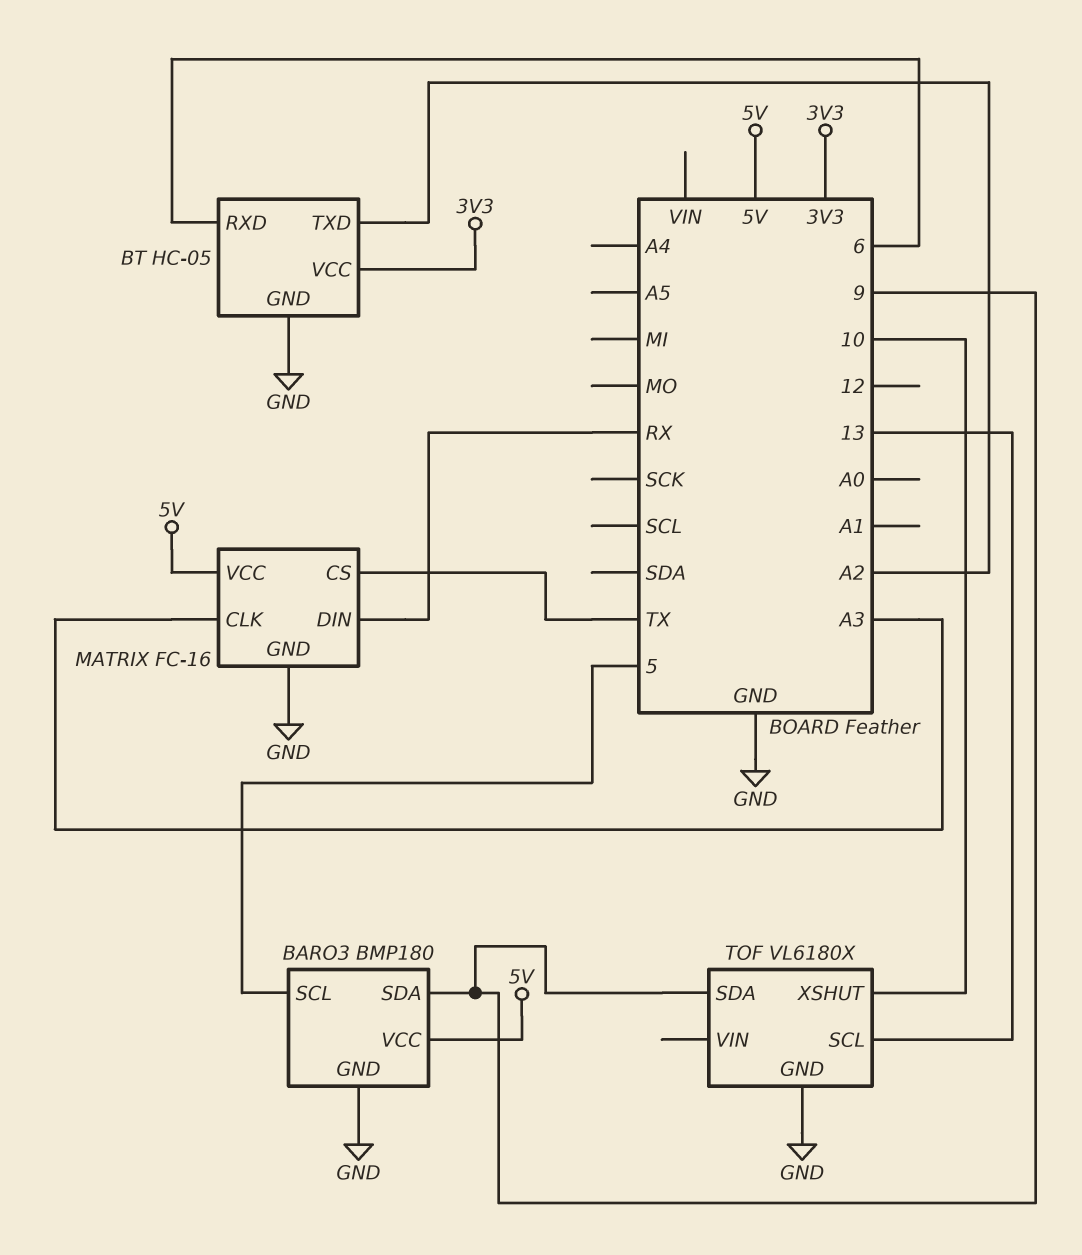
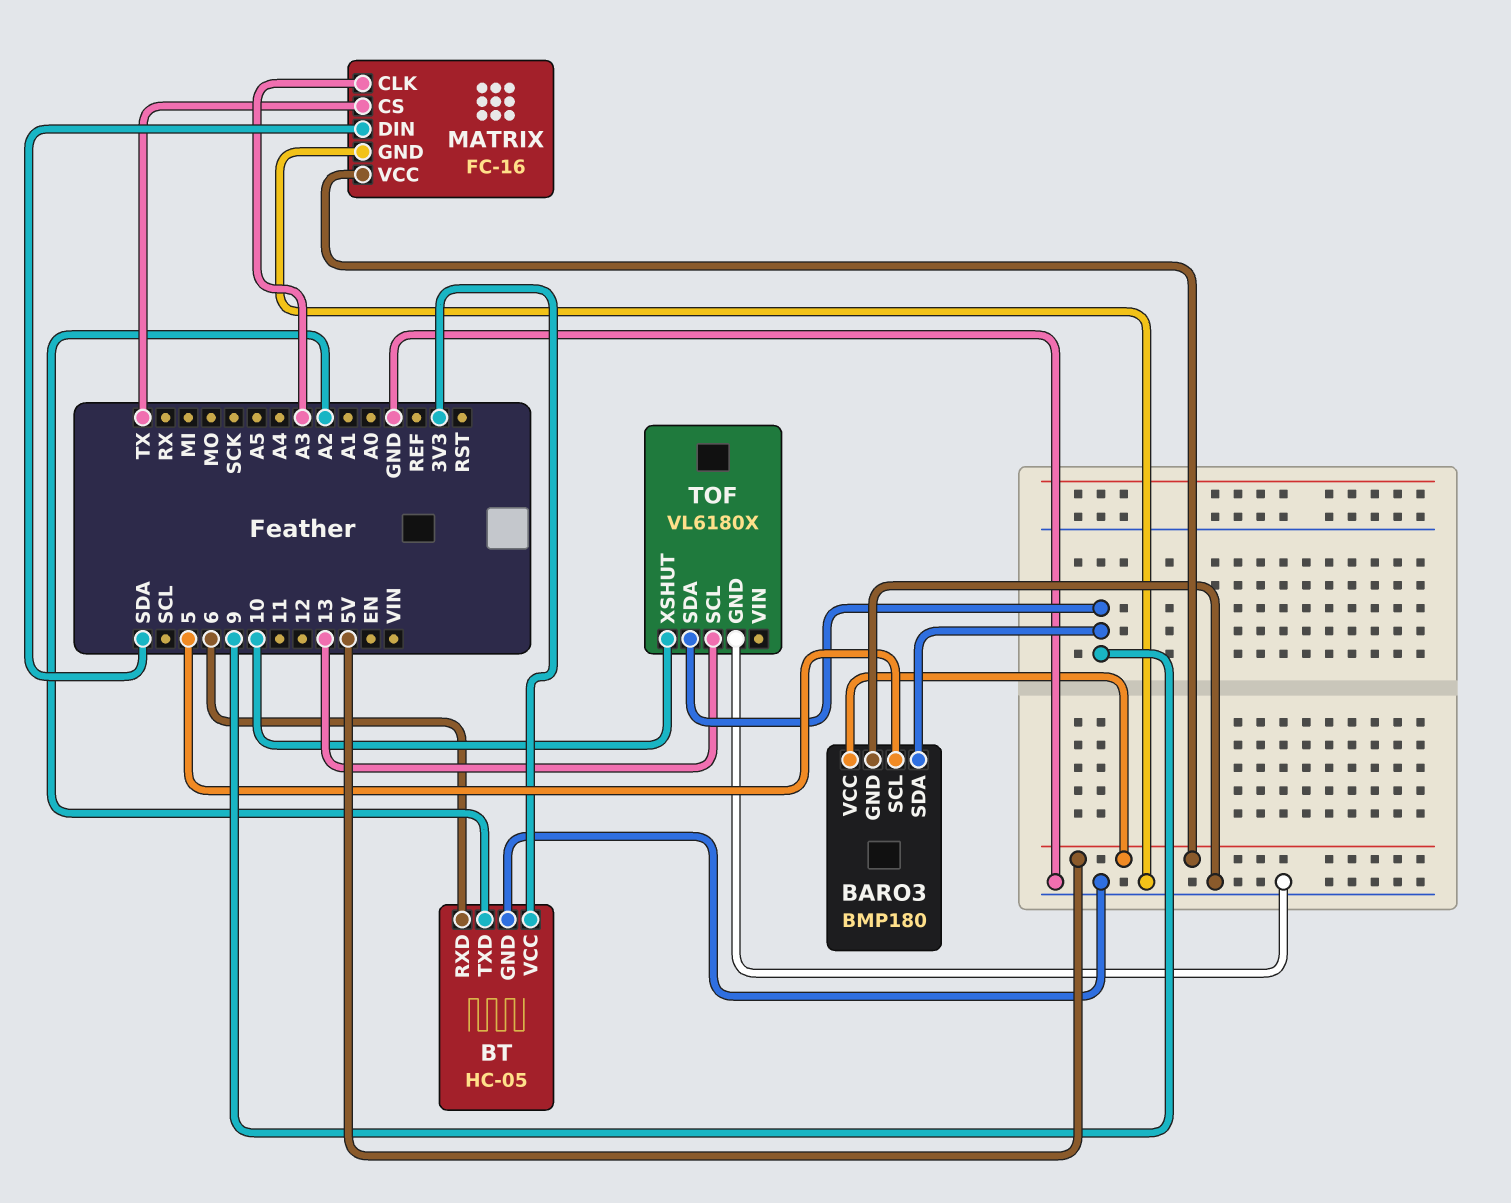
MATRIX pin DIN: RX -> SDA

